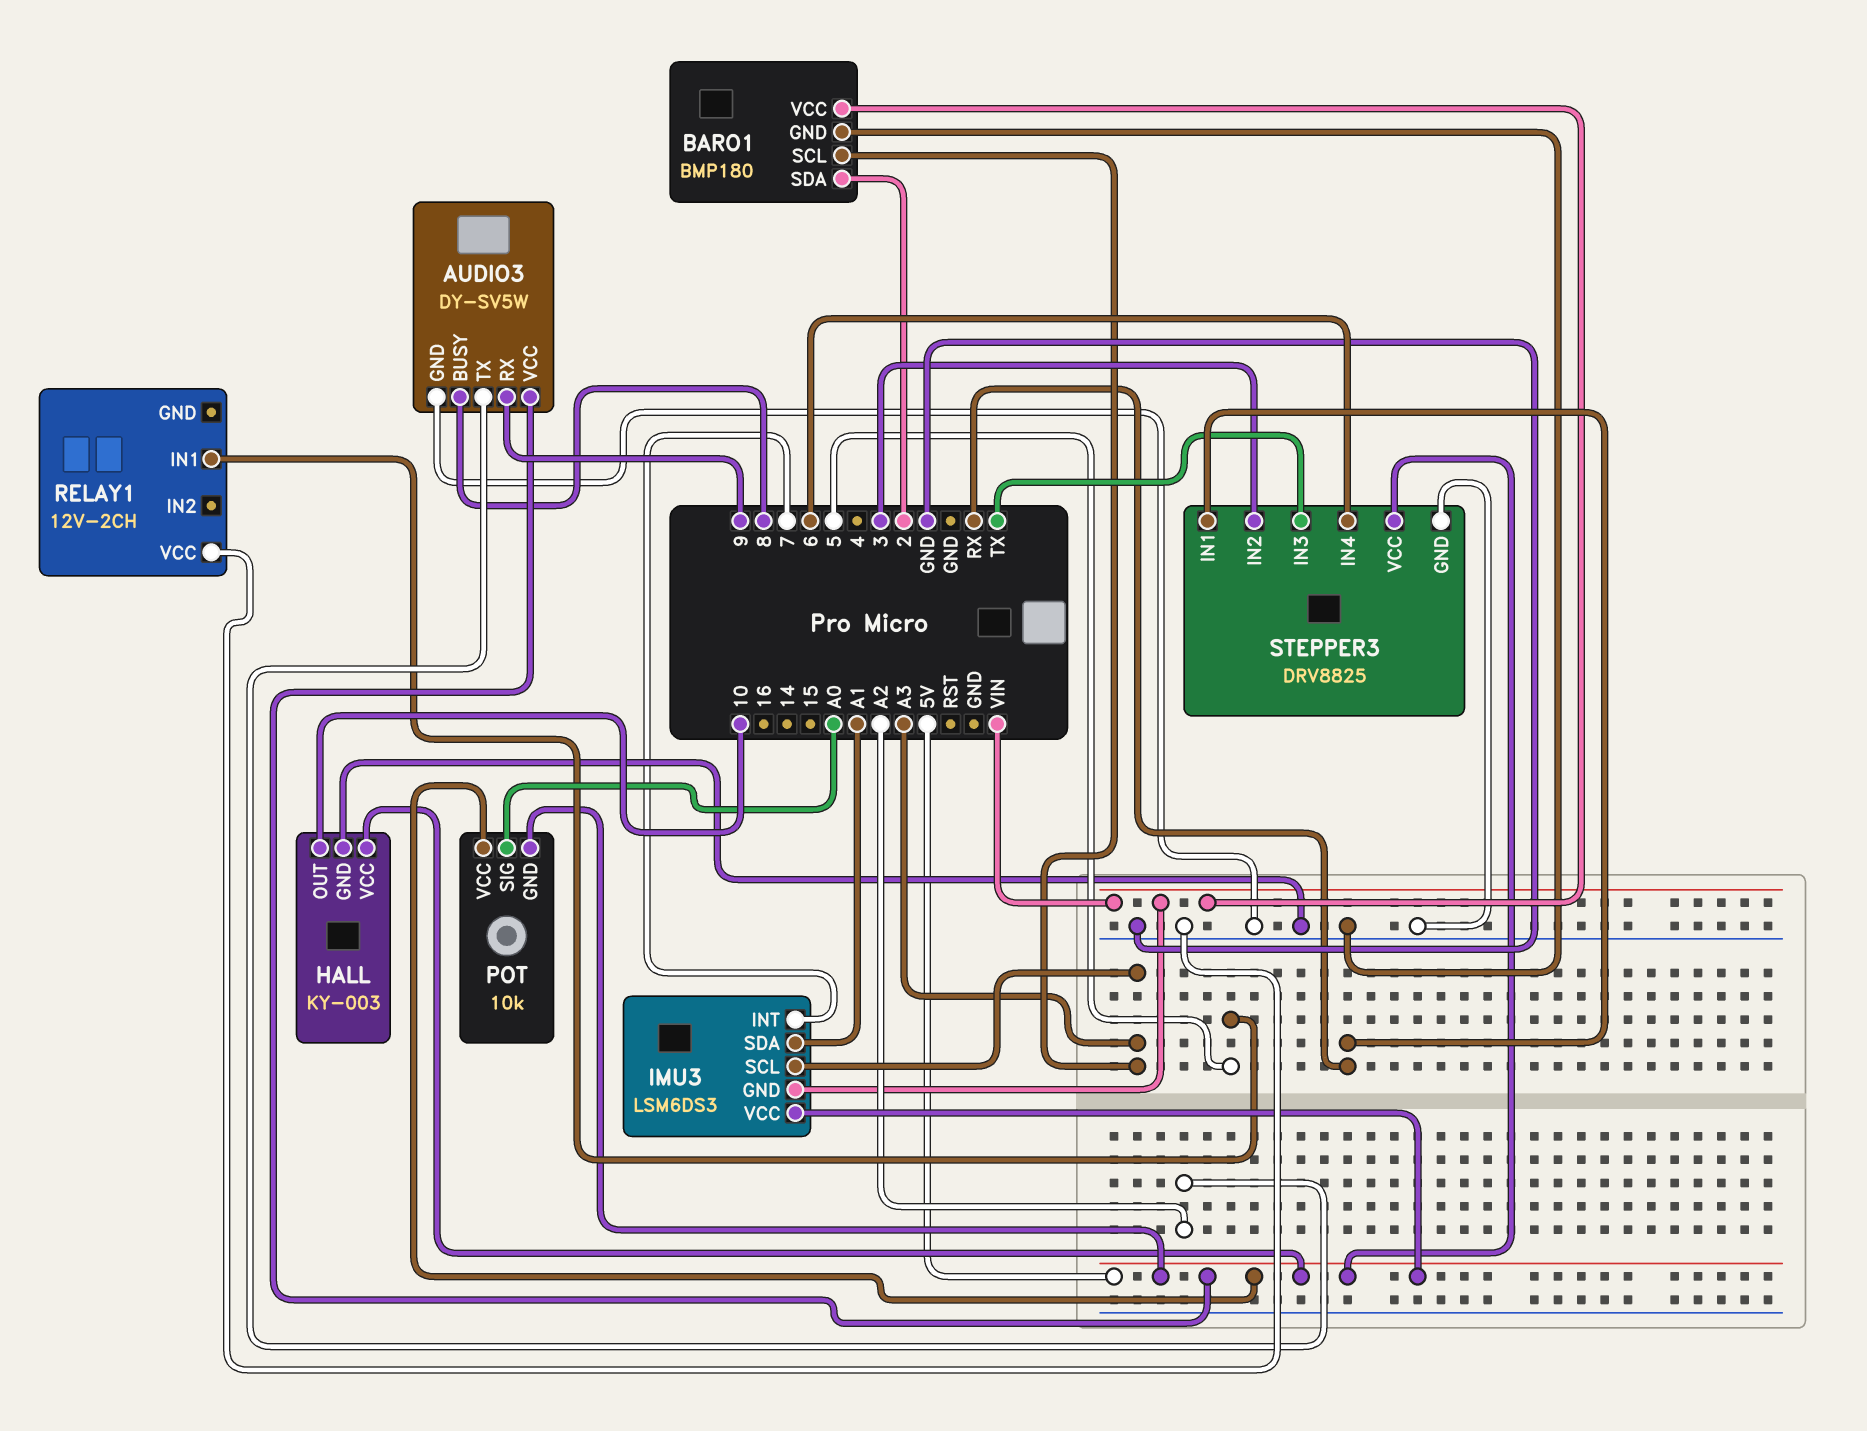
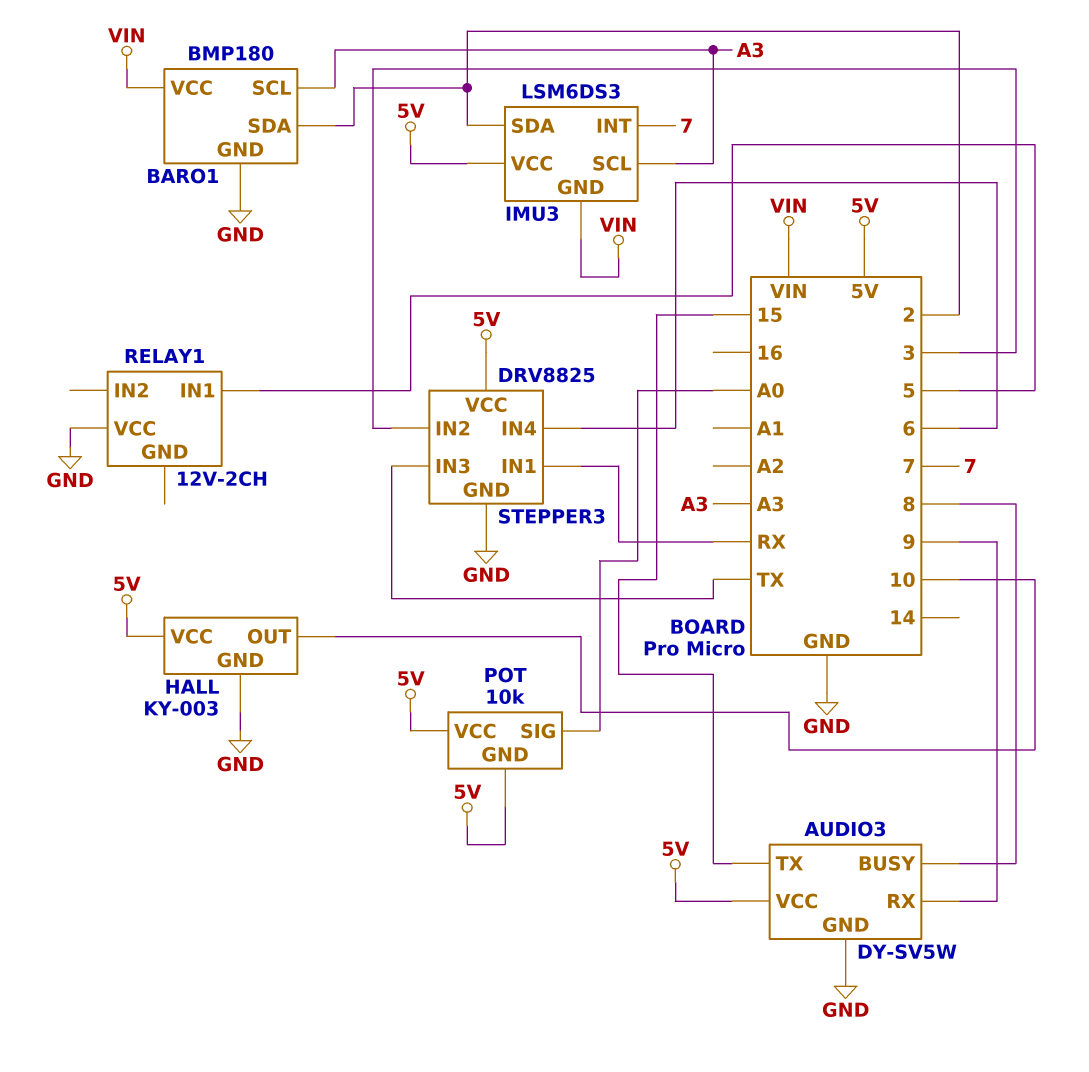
AUDIO3 pin TX: A2 -> 15
IMU3 pin SDA: A1 -> 2

